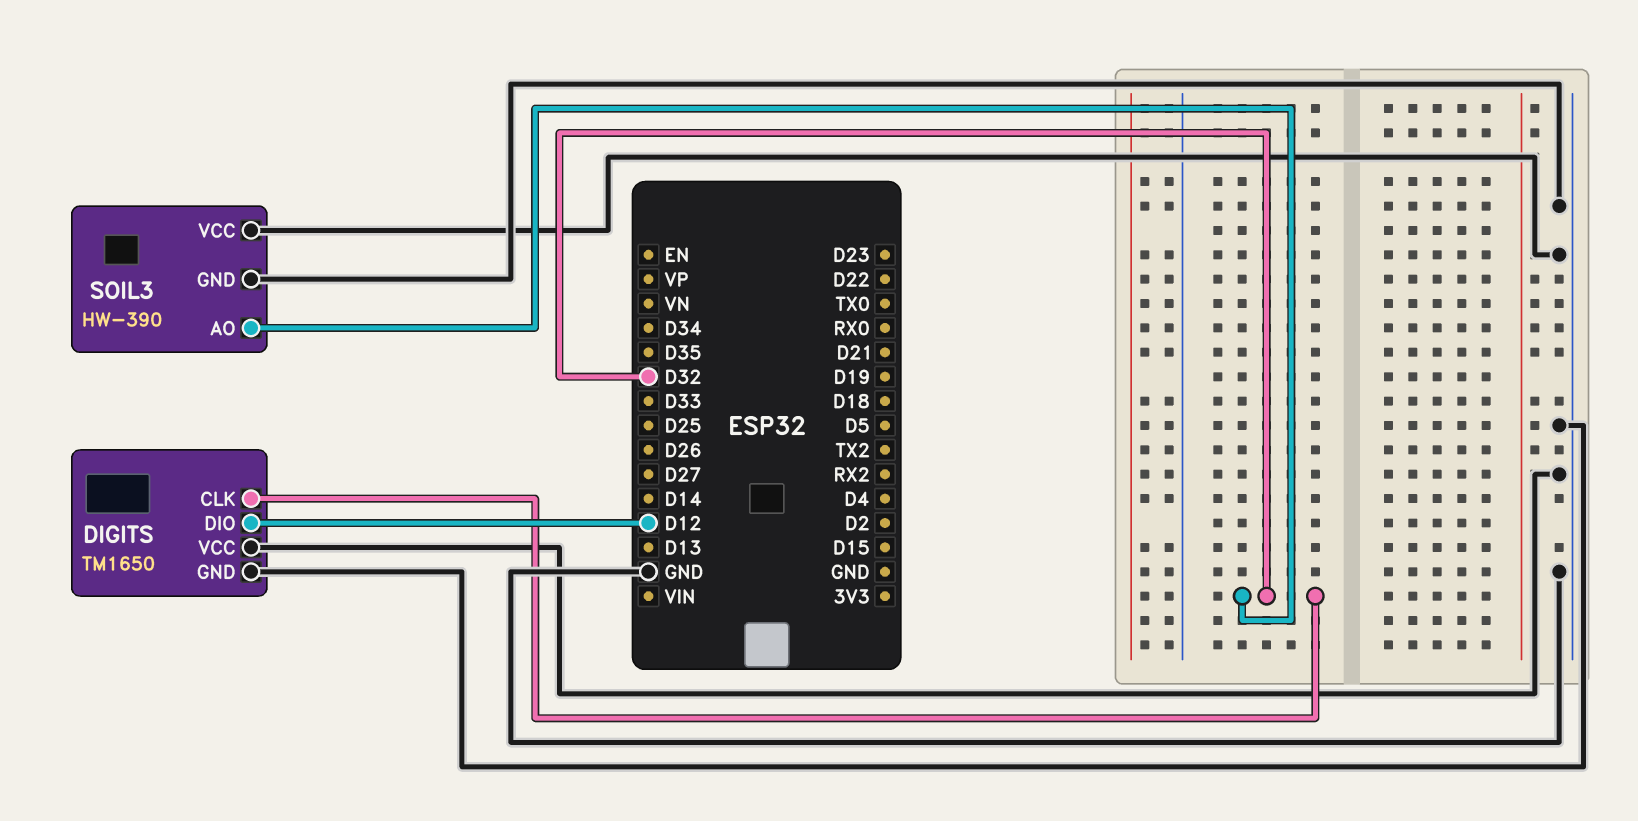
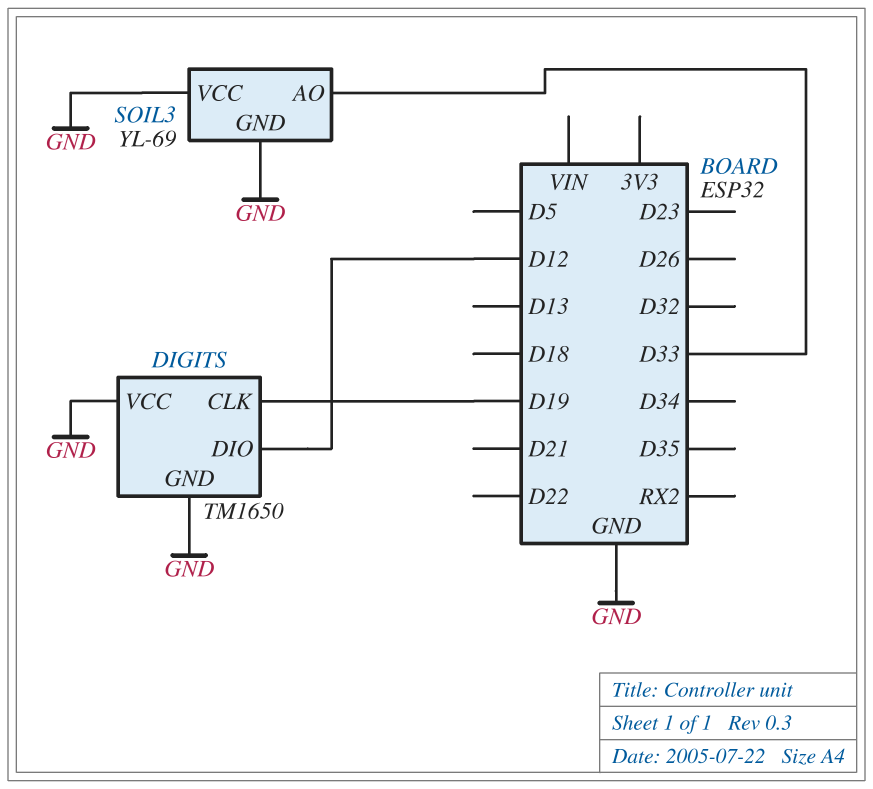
DIGITS pin CLK: D32 -> D19
SOIL3: HW-390 -> YL-69
SOIL3 pin AO: D32 -> D33

